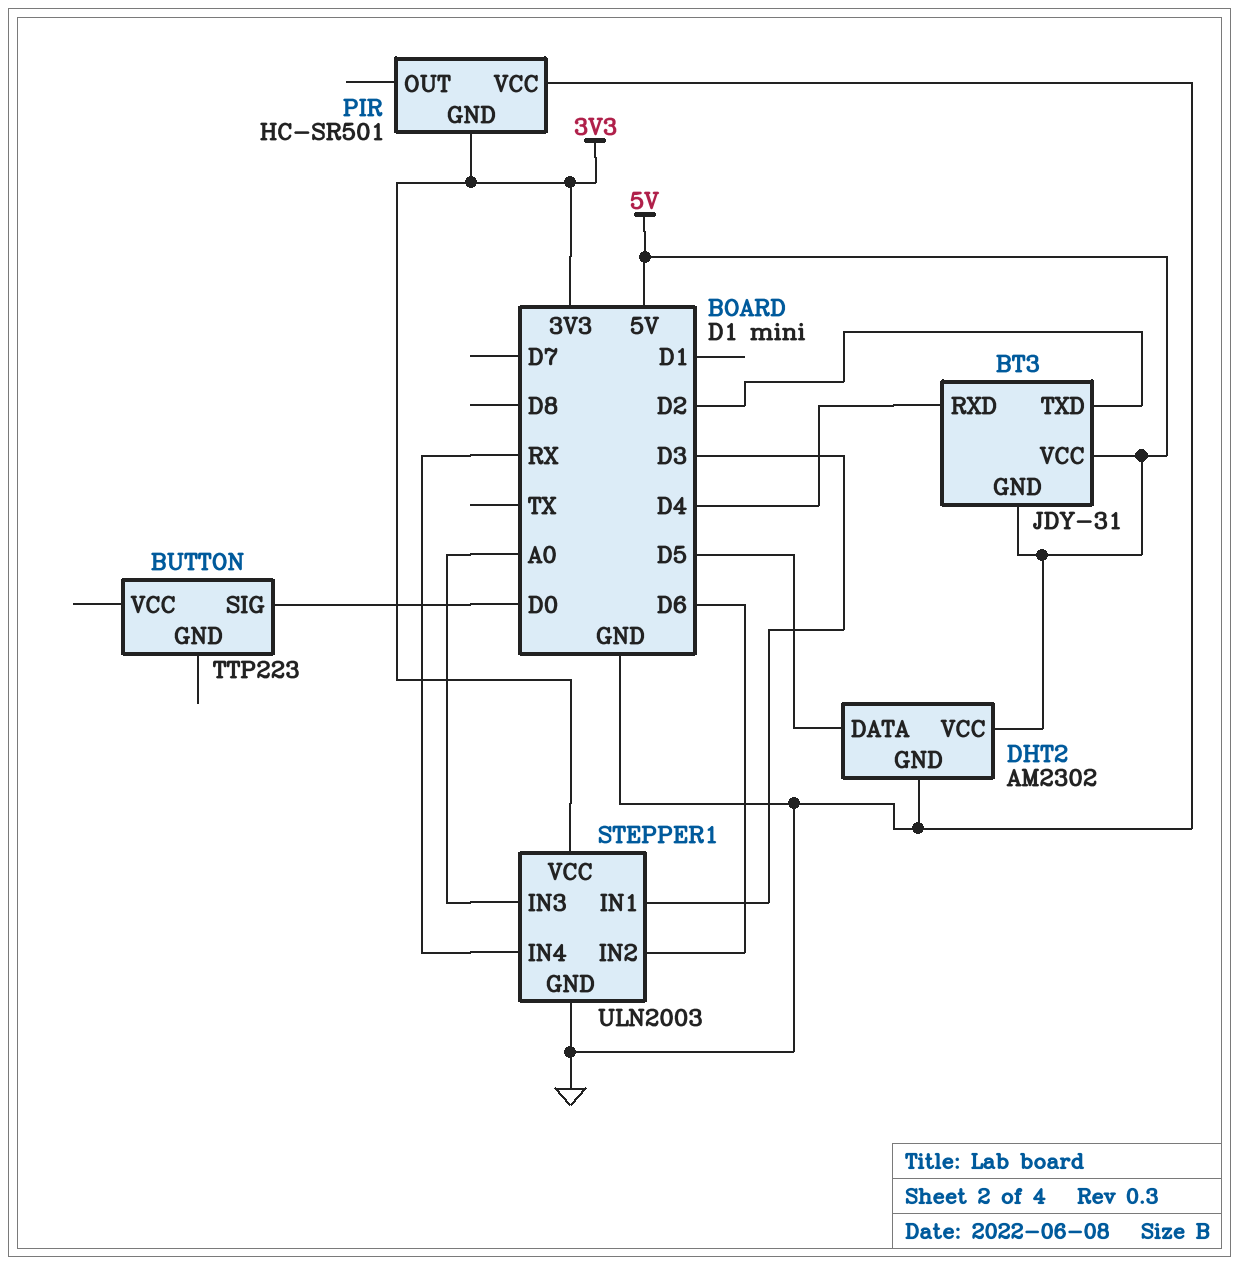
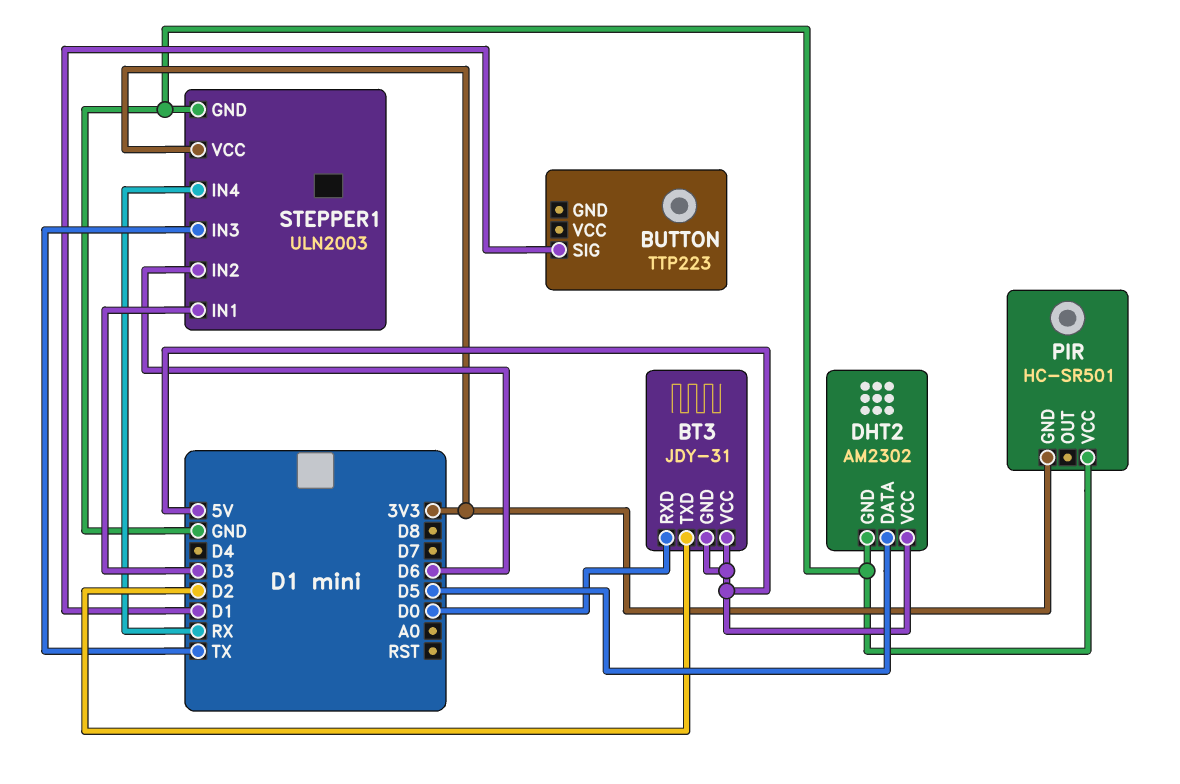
BT3 pin RXD: D4 -> D0
BUTTON pin SIG: D0 -> D1
STEPPER1 pin IN3: A0 -> TX

